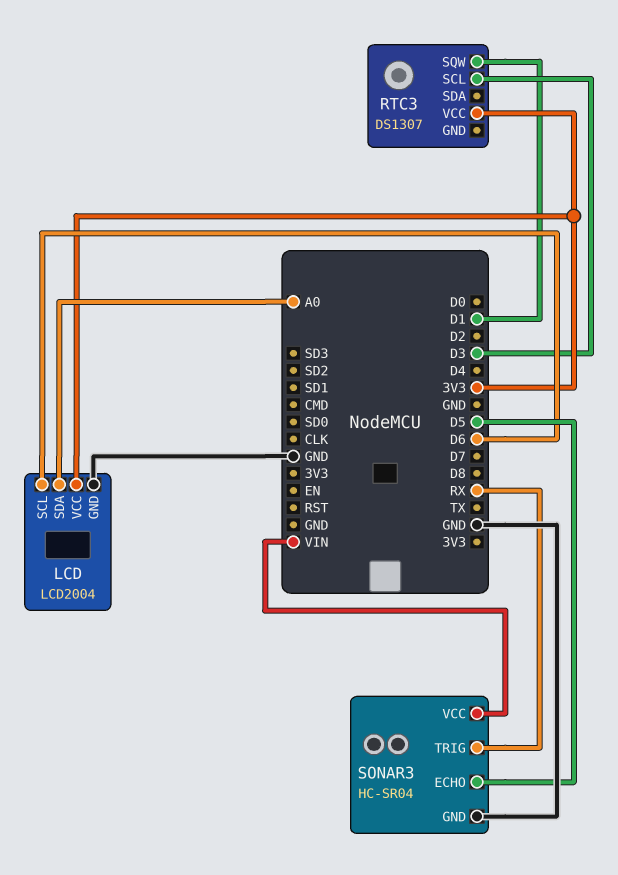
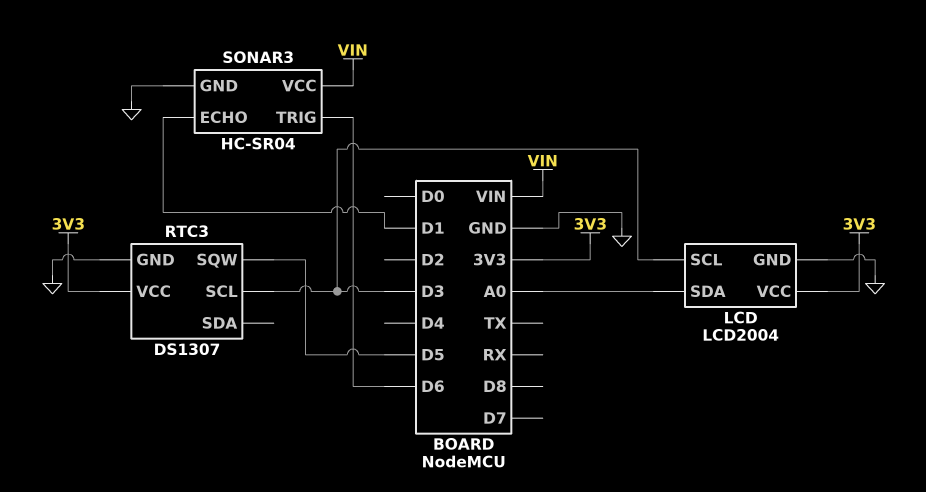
LCD pin SCL: D6 -> D3
RTC3 pin GND: none -> GND
RTC3 pin SQW: D1 -> D5
SONAR3 pin ECHO: D5 -> D1
SONAR3 pin TRIG: RX -> D6

